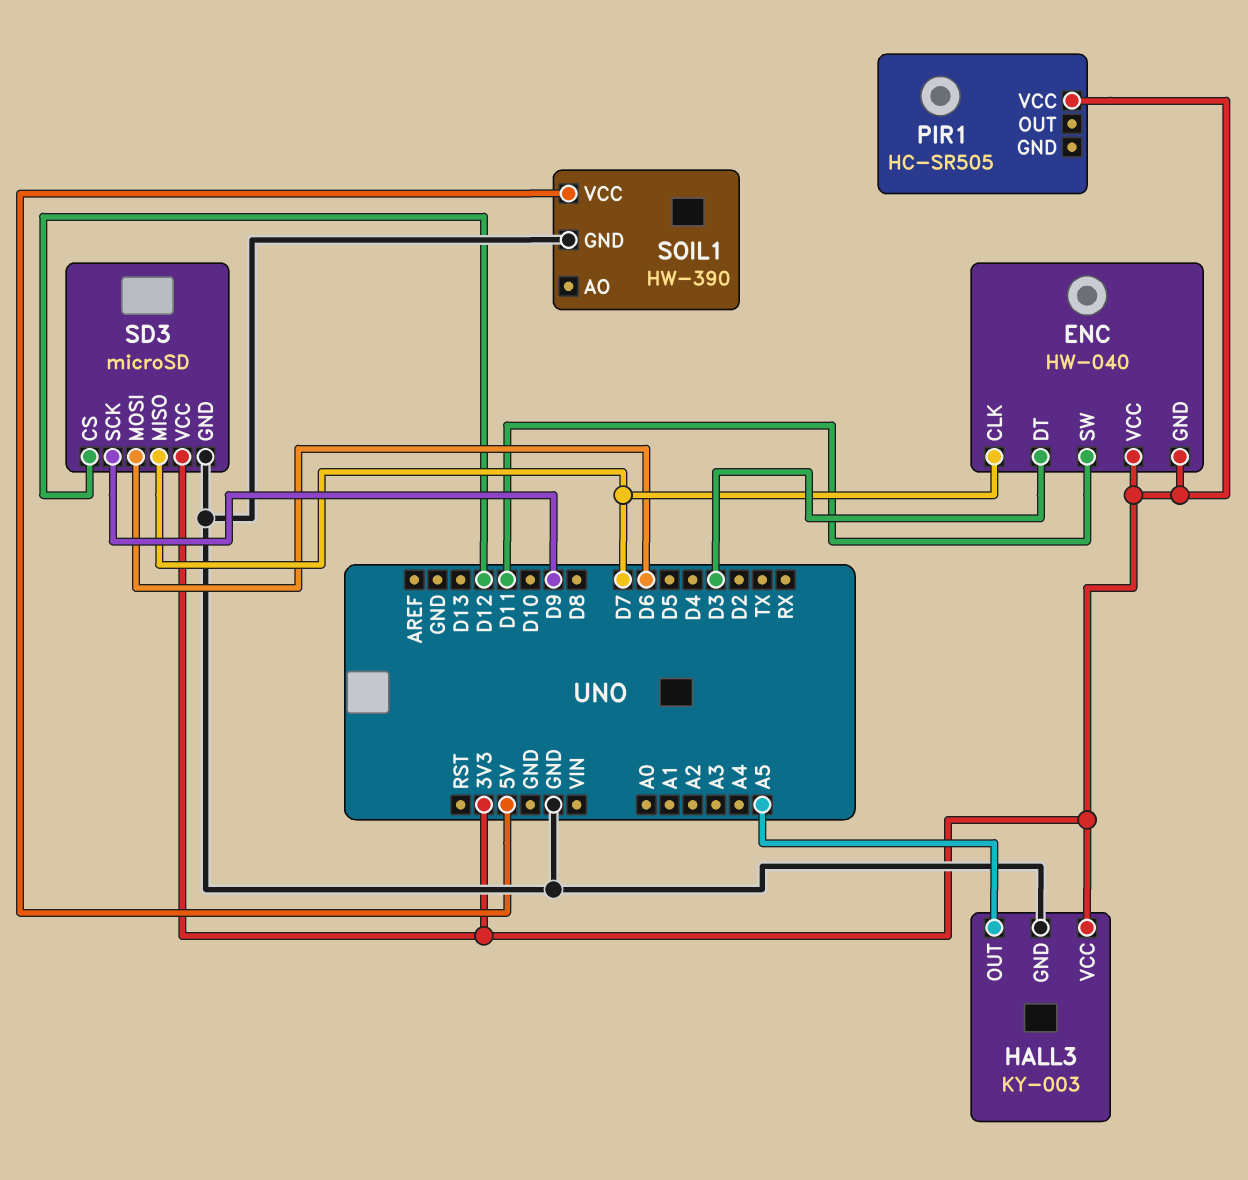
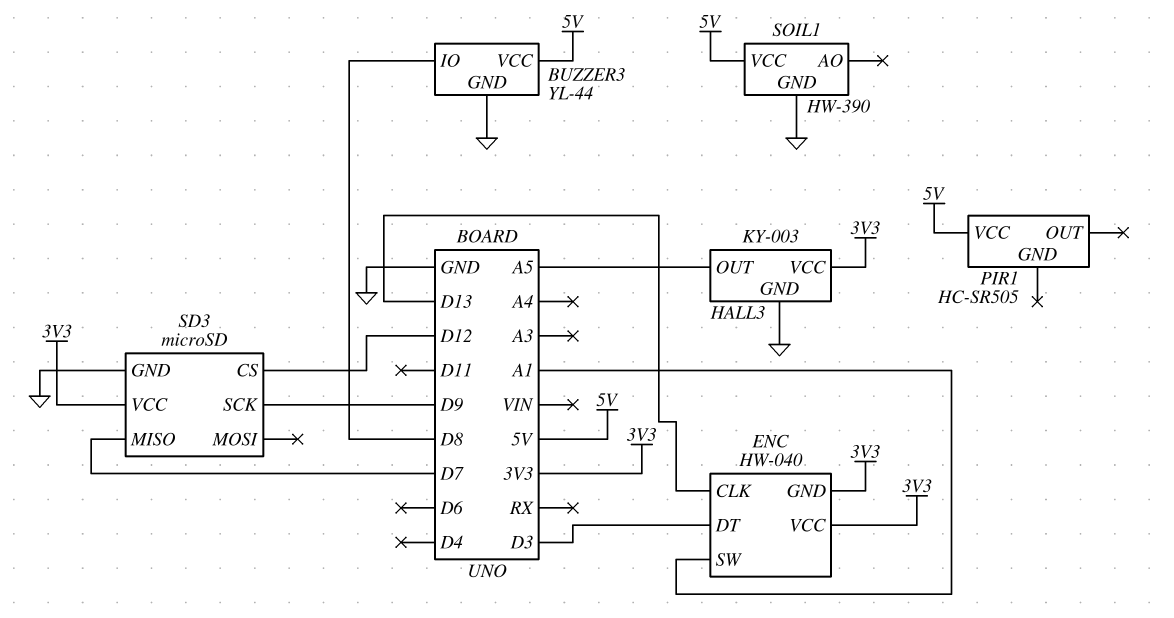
BUZZER3: none -> YL-44
BUZZER3 pin GND: none -> GND
BUZZER3 pin IO: none -> D8
BUZZER3 pin VCC: none -> 5V
ENC pin CLK: D7 -> D13
ENC pin SW: D11 -> A1
PIR1 pin VCC: 3V3 -> 5V
SD3 pin MOSI: D6 -> none

